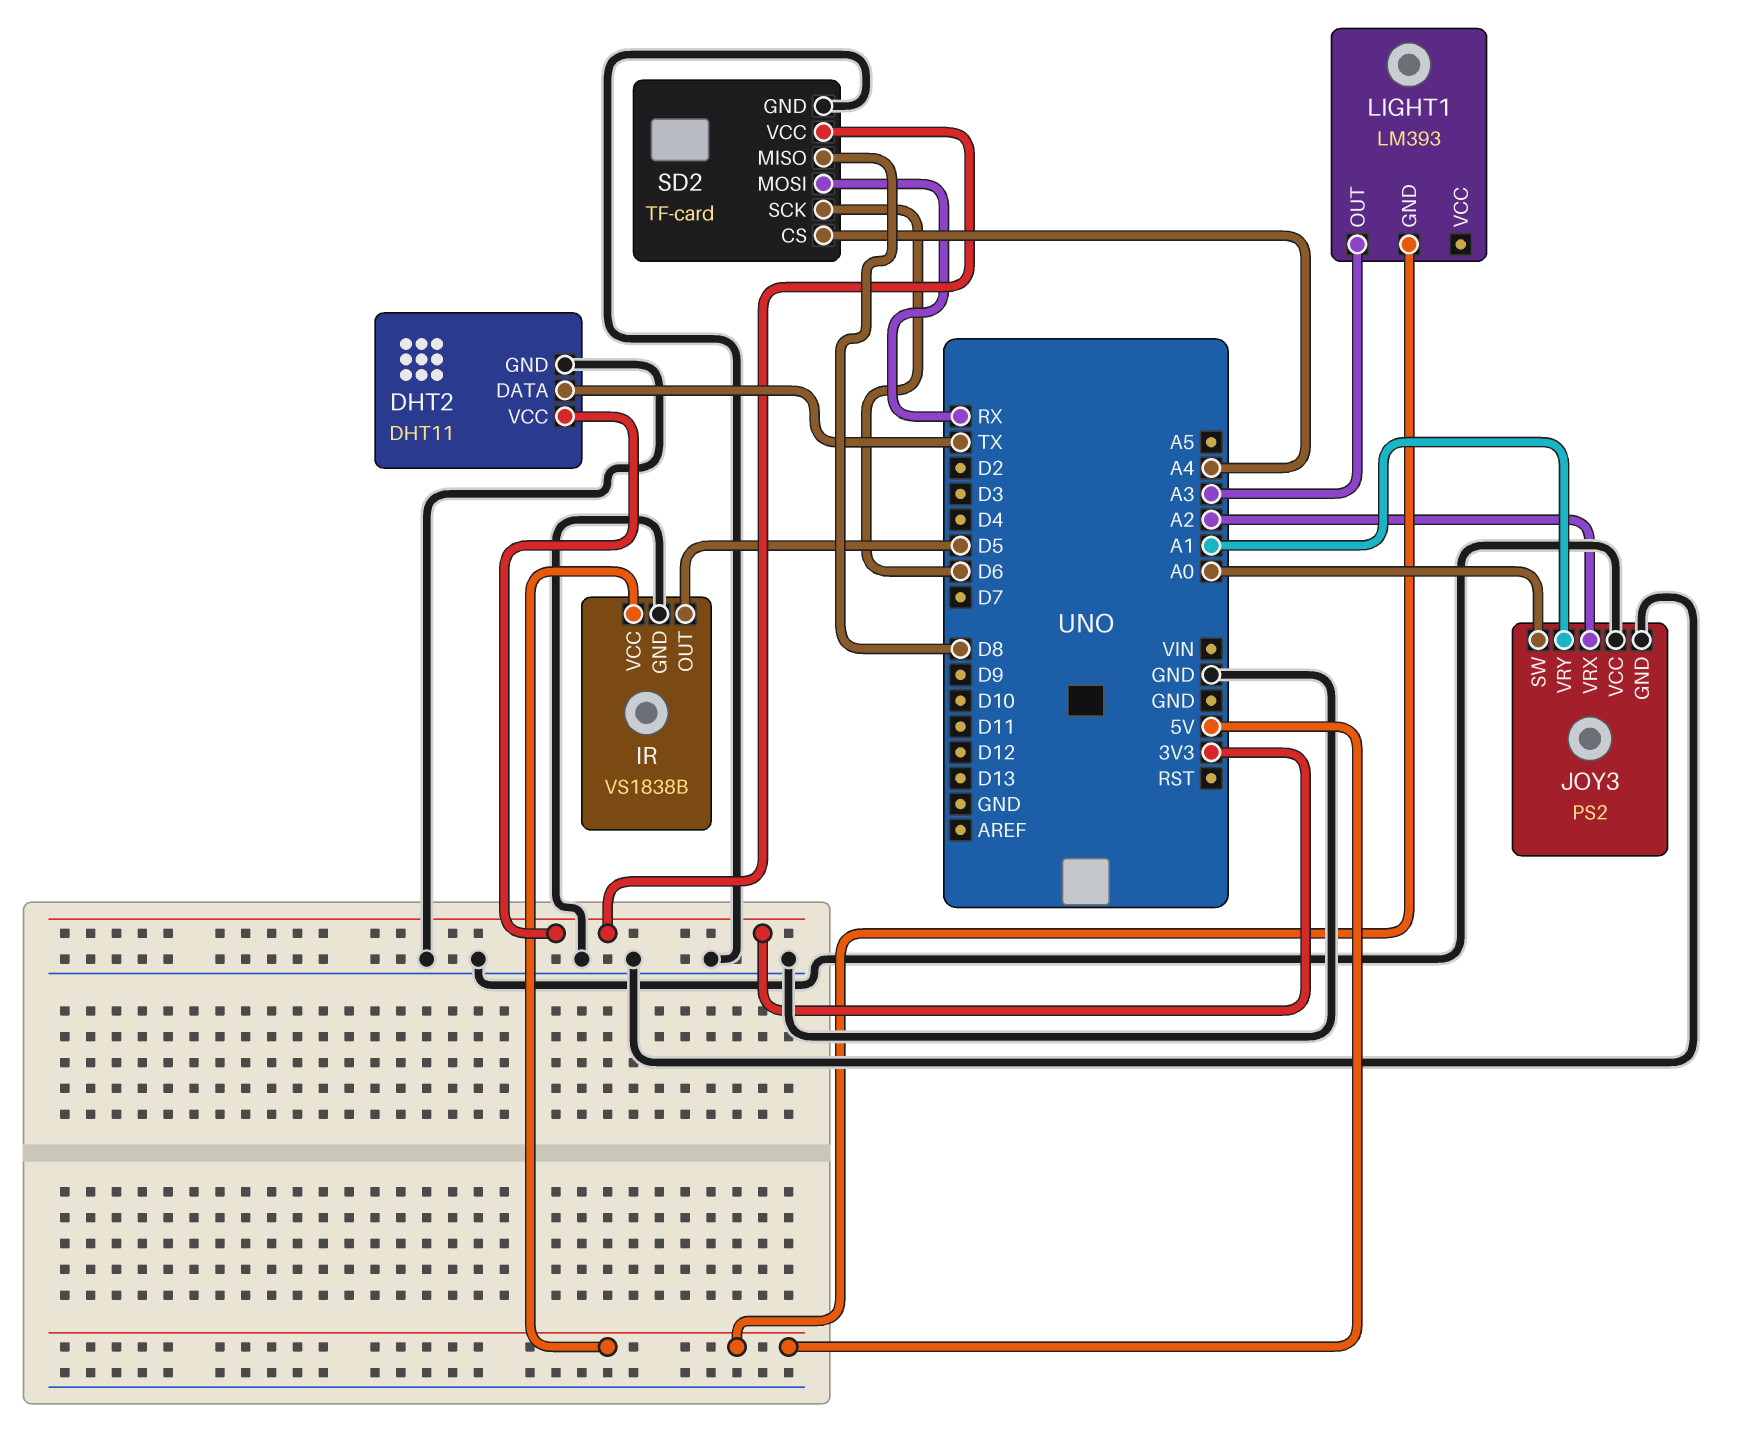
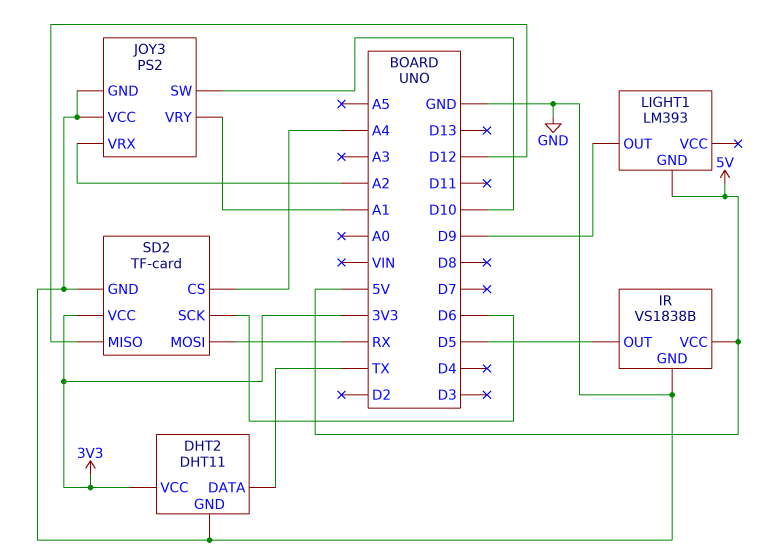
JOY3 pin SW: A0 -> D10
LIGHT1 pin OUT: A3 -> D9
SD2 pin MISO: D8 -> D12

